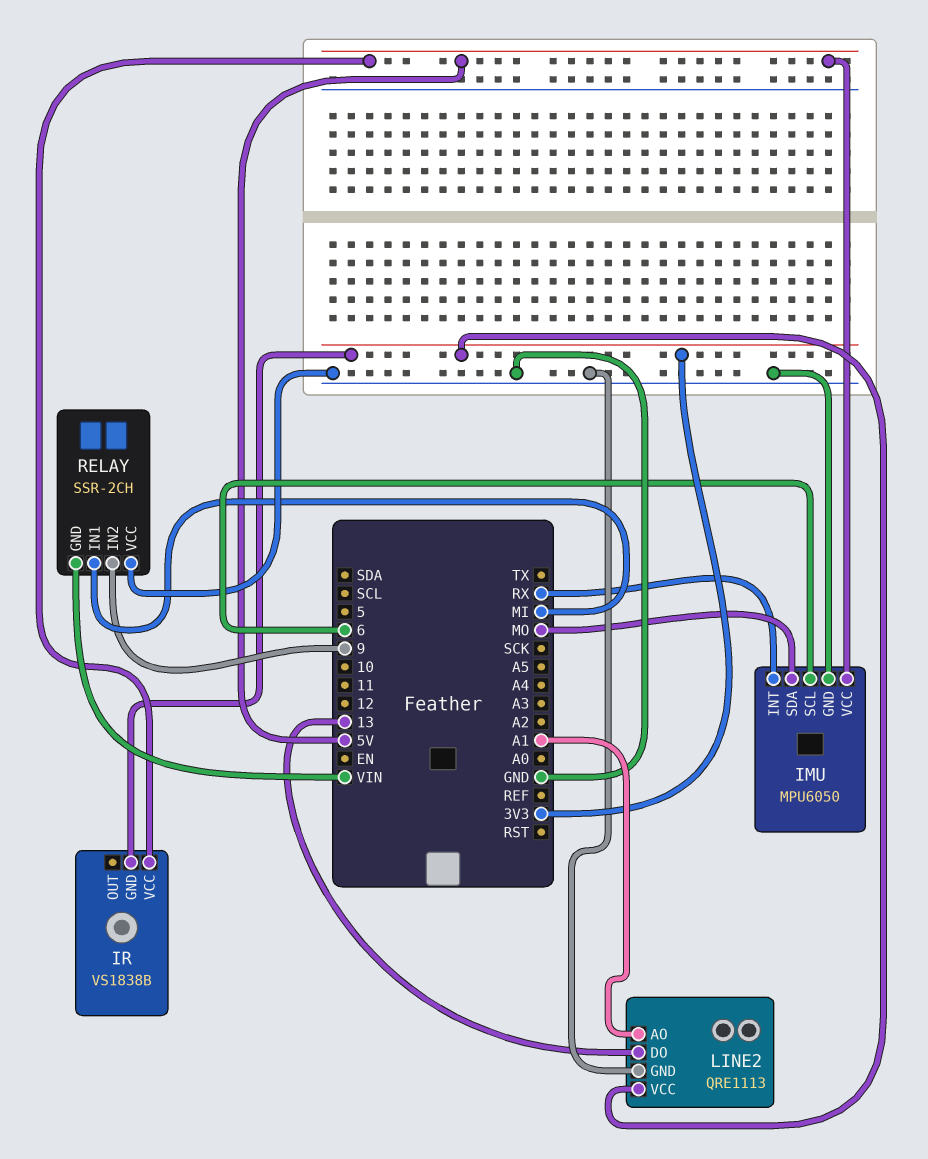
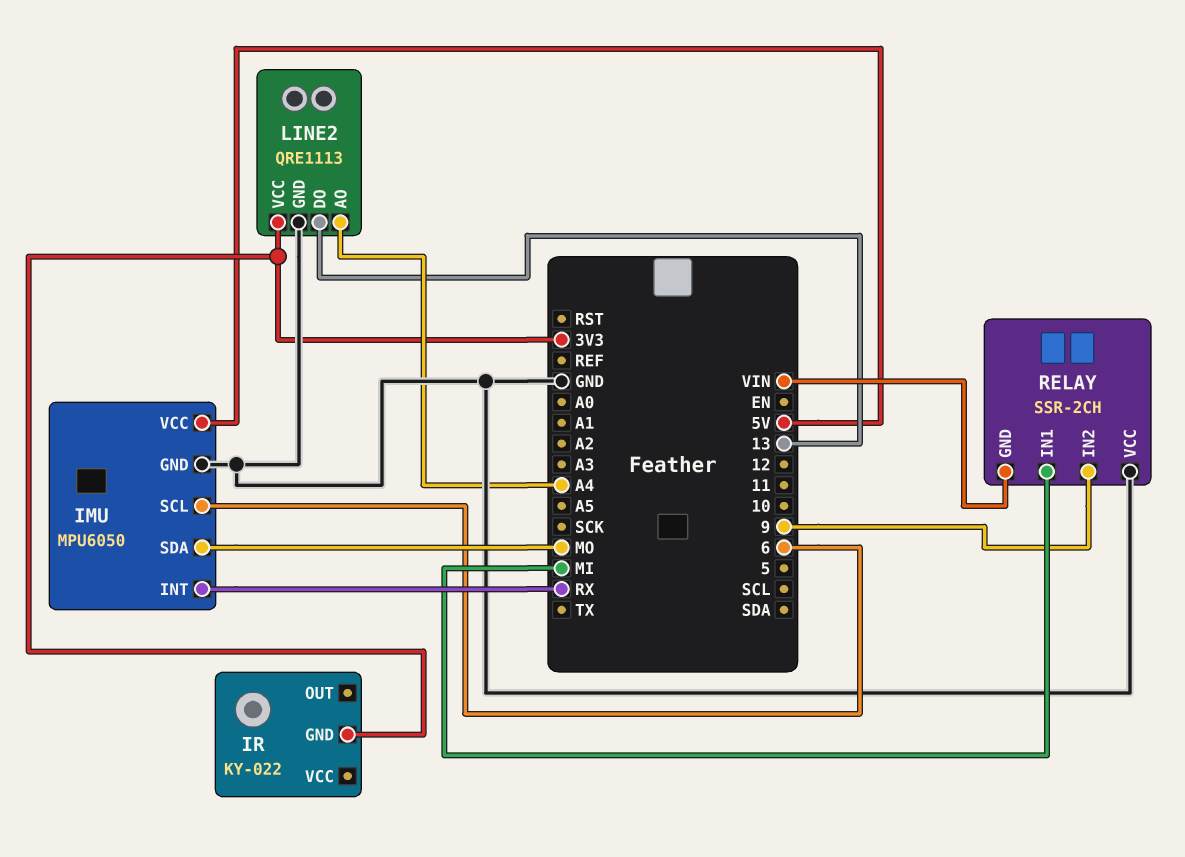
IR: VS1838B -> KY-022
IR pin VCC: 5V -> none
LINE2 pin AO: A1 -> A4

